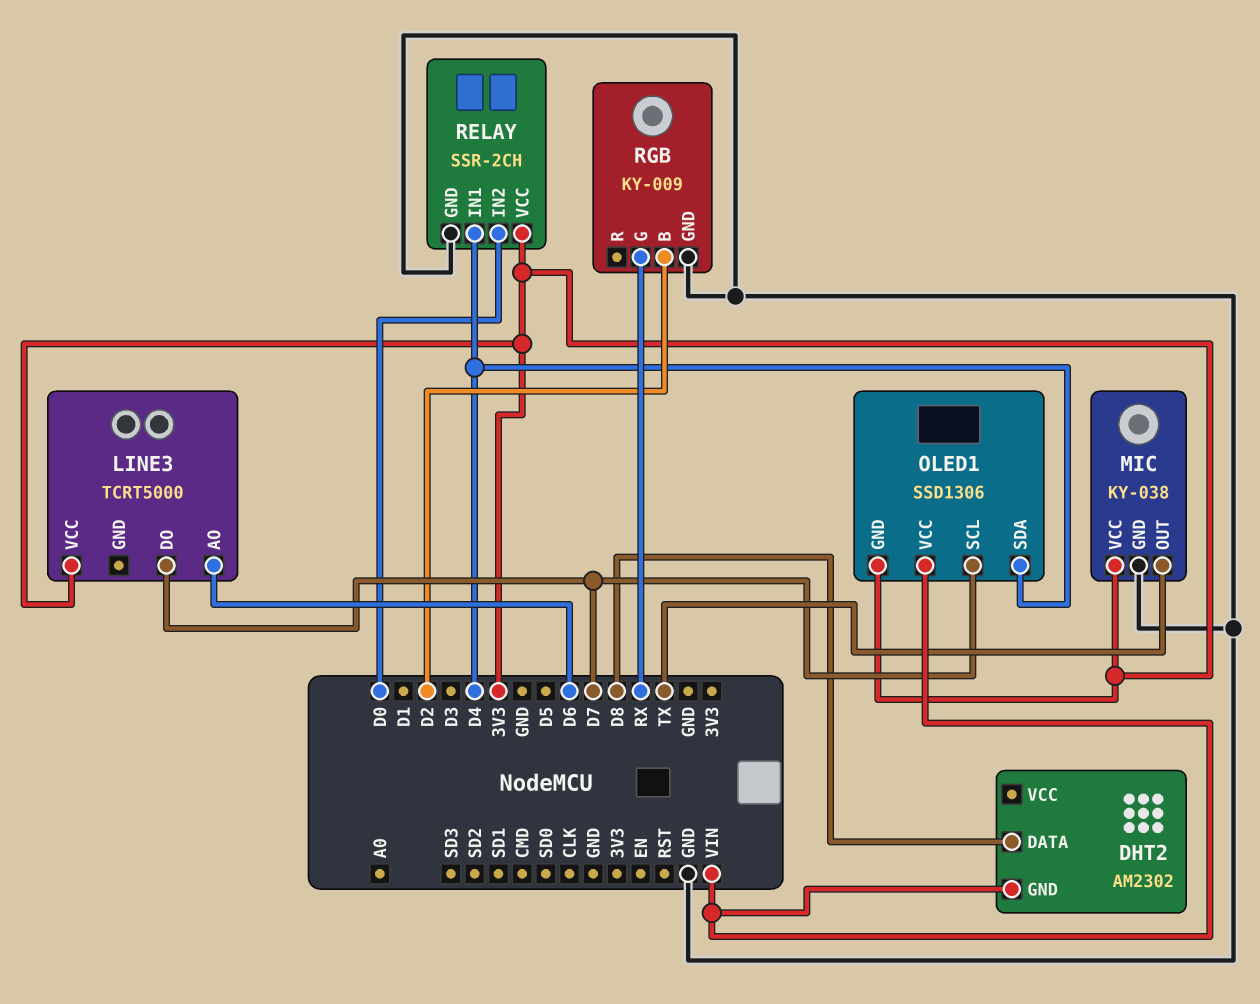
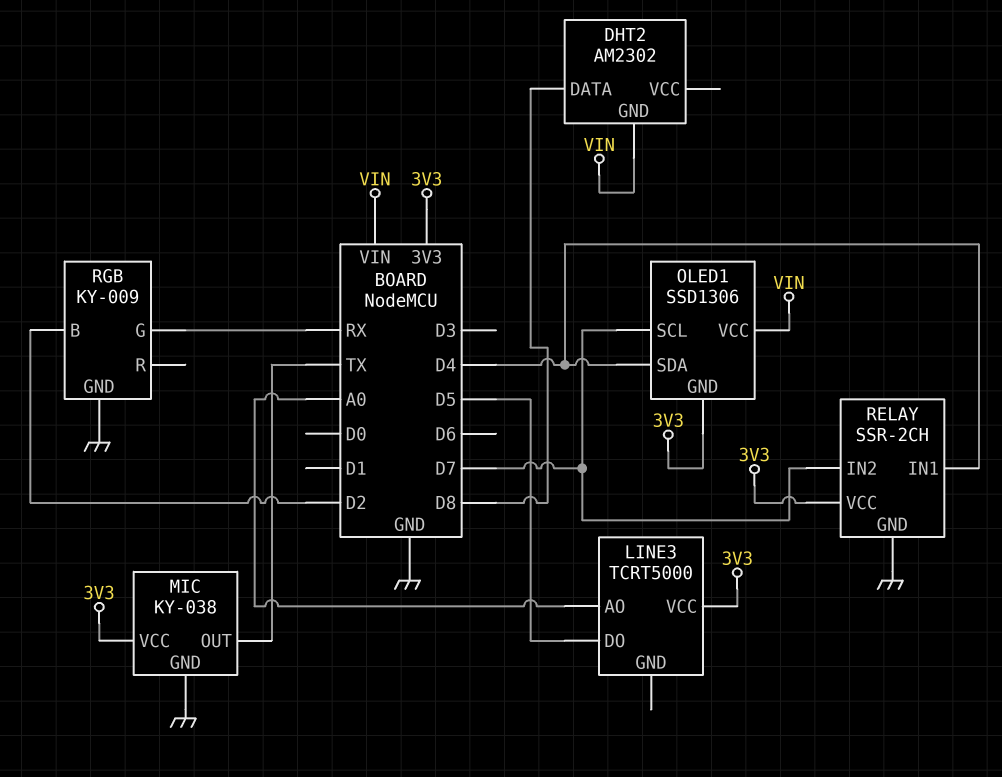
LINE3 pin AO: D6 -> A0
LINE3 pin DO: D7 -> D5
RELAY pin IN2: D0 -> D7

